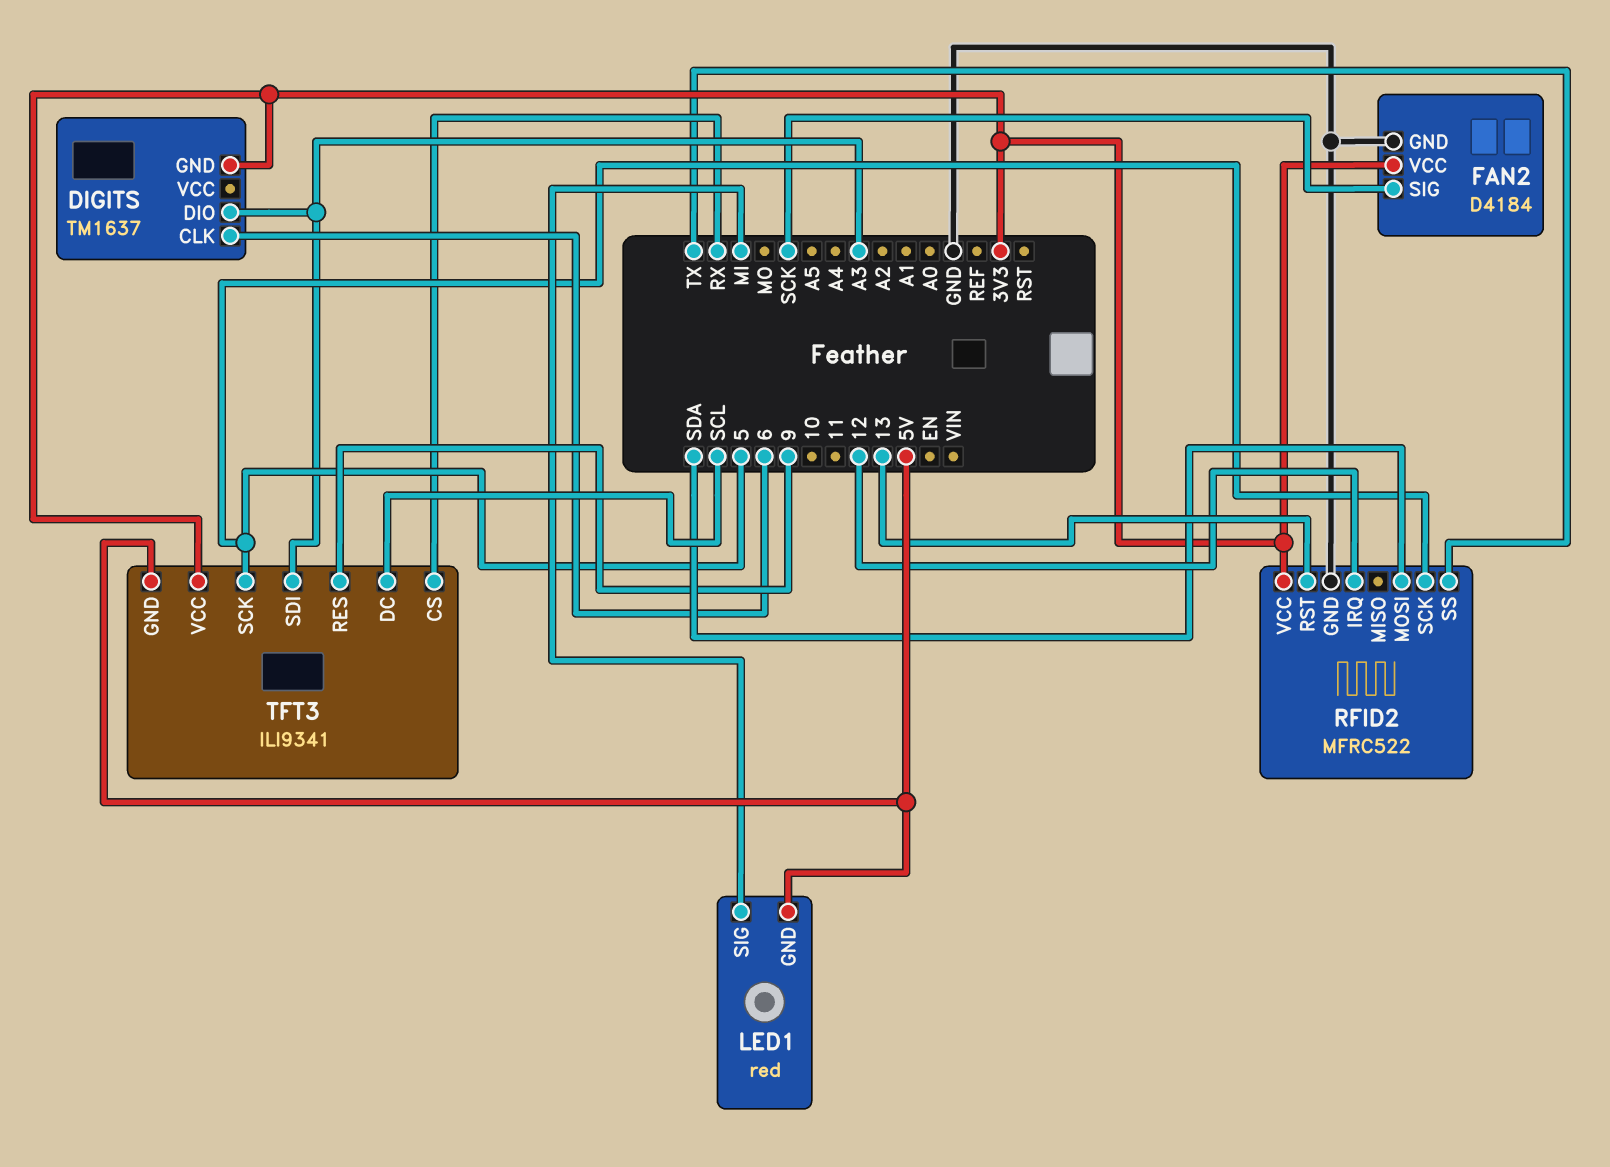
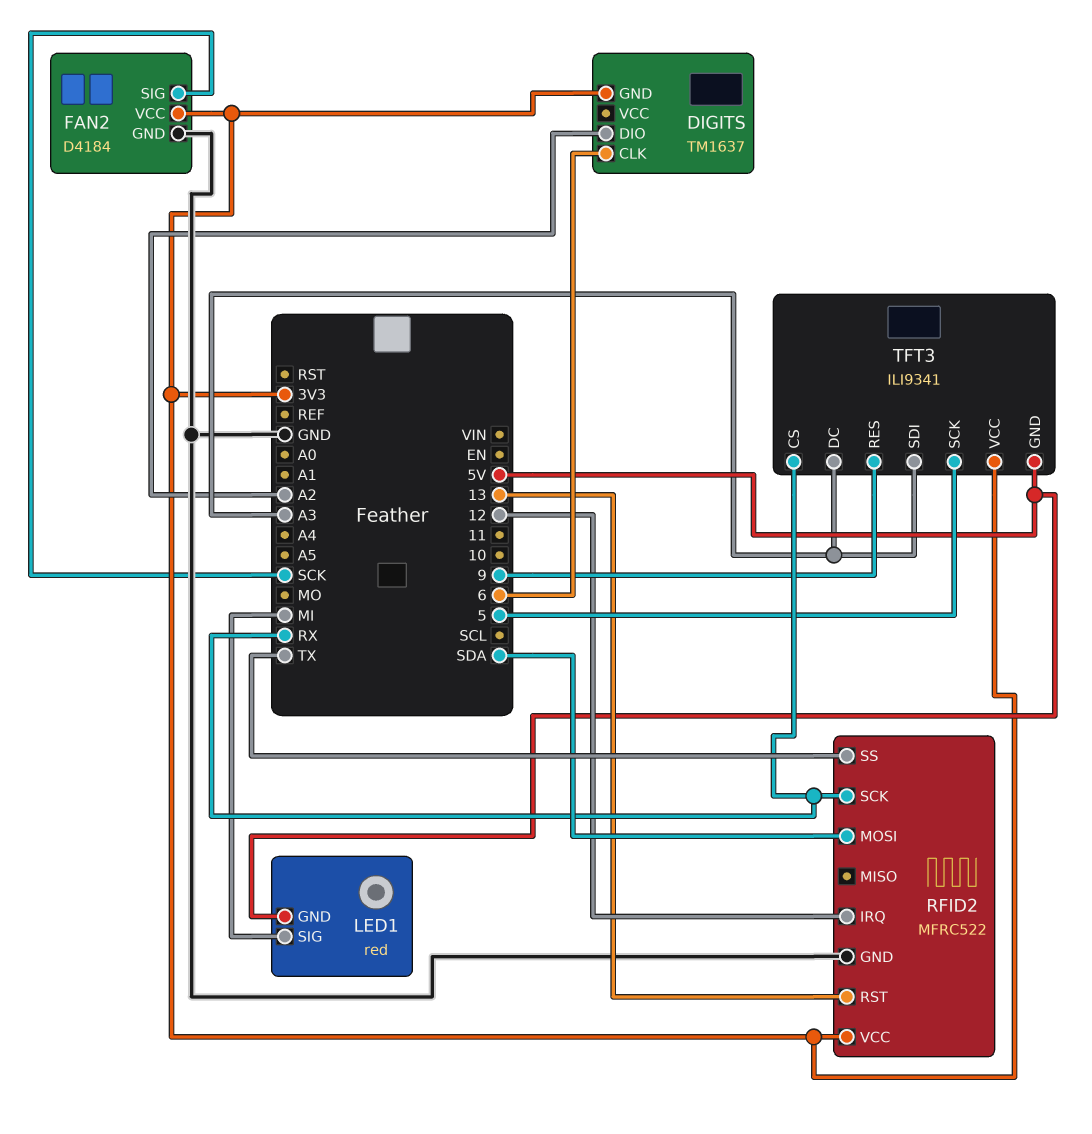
DIGITS pin DIO: A3 -> A2
RFID2 pin SCK: 5 -> RX
TFT3 pin DC: SCL -> A3

